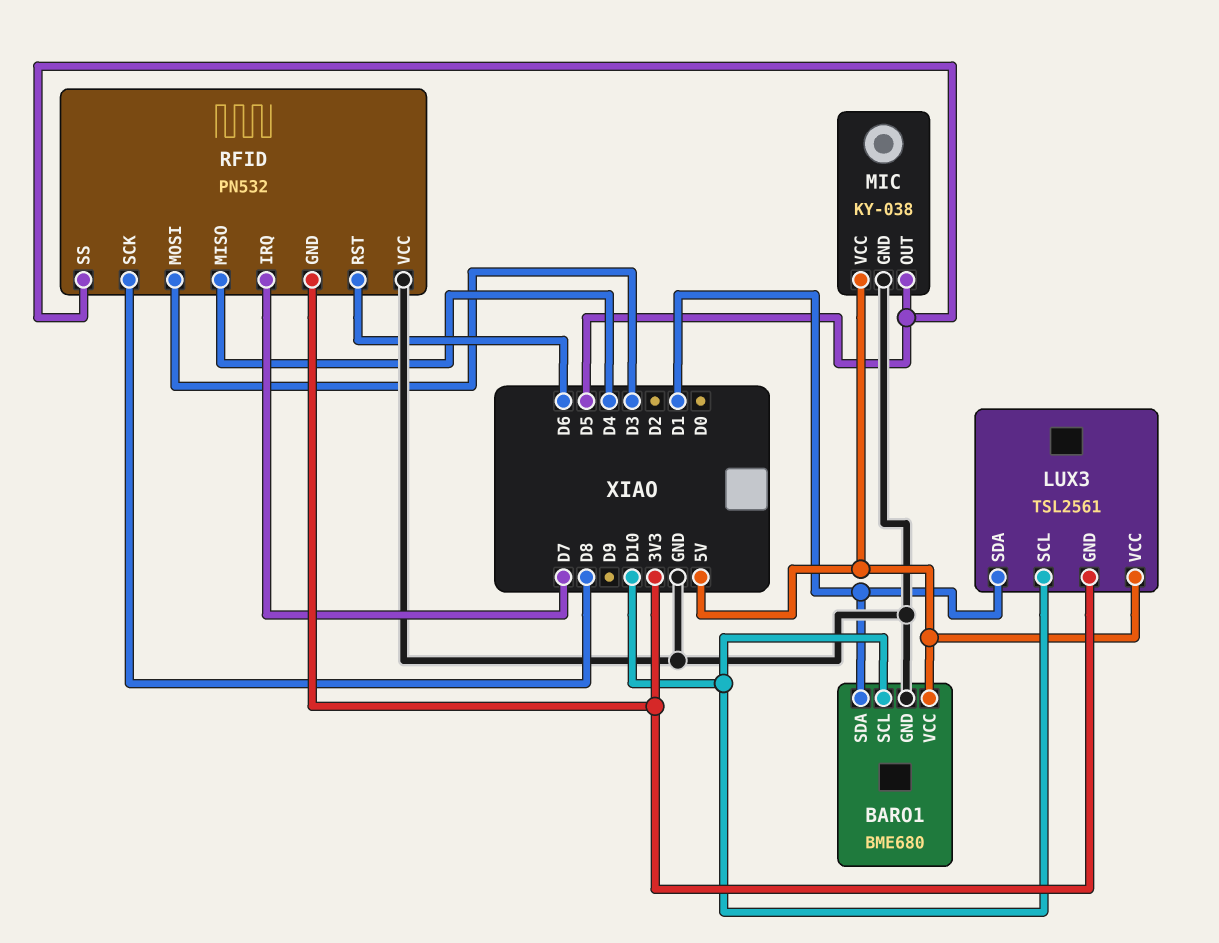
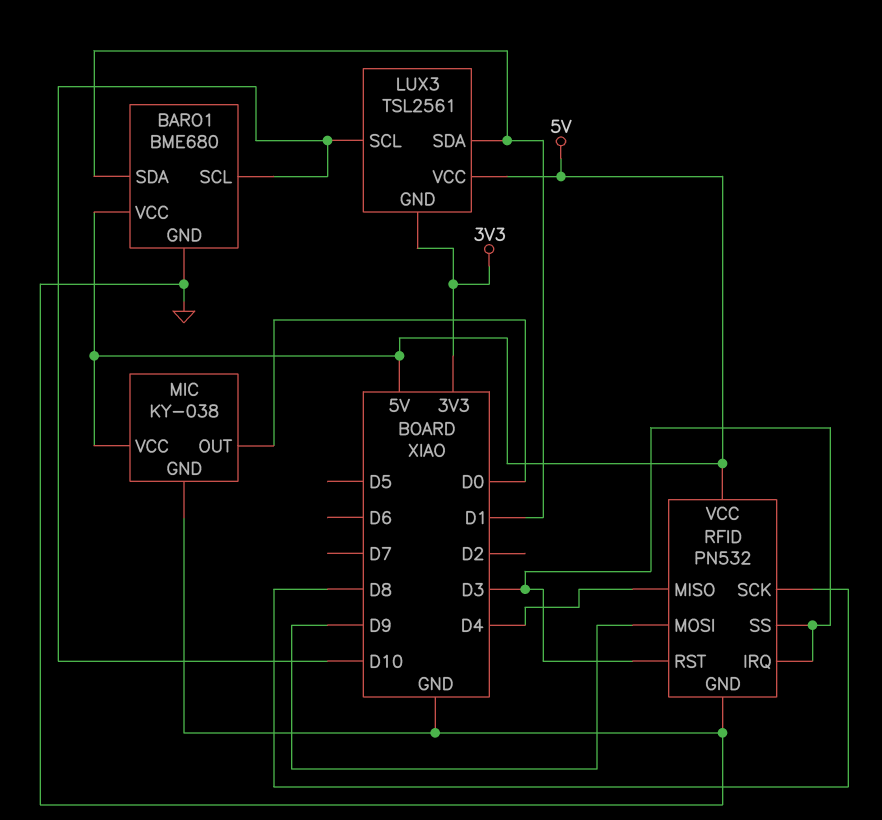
MIC pin OUT: D5 -> D0
RFID pin GND: 3V3 -> GND
RFID pin IRQ: D7 -> D3
RFID pin MOSI: D3 -> D9
RFID pin RST: D6 -> D3
RFID pin SS: D5 -> D3
RFID pin VCC: GND -> 5V

